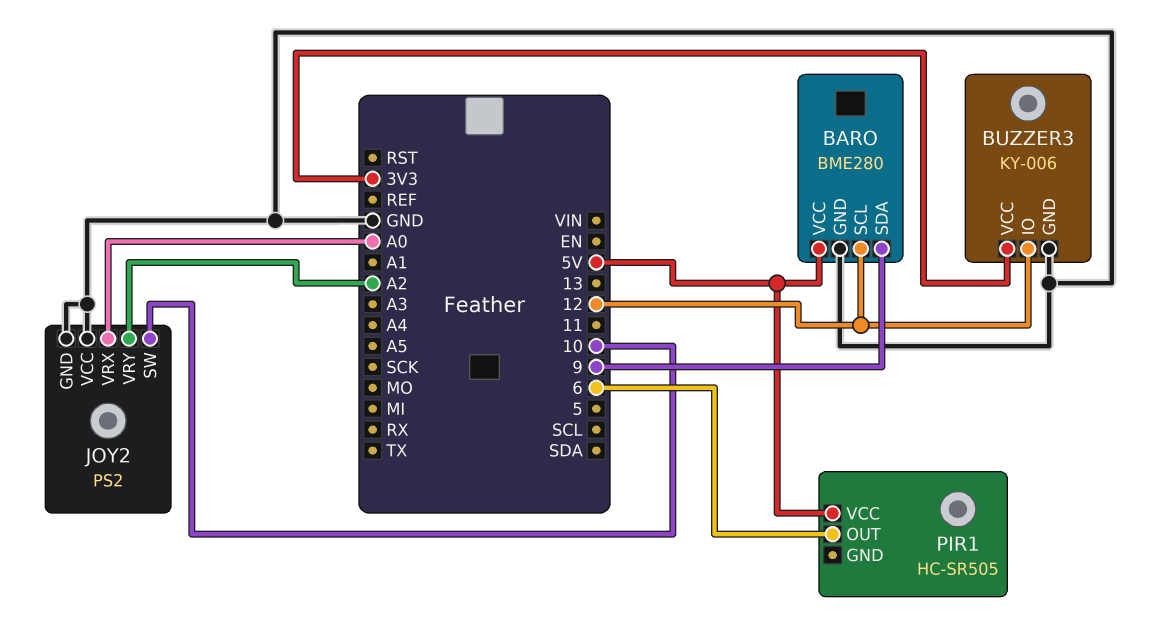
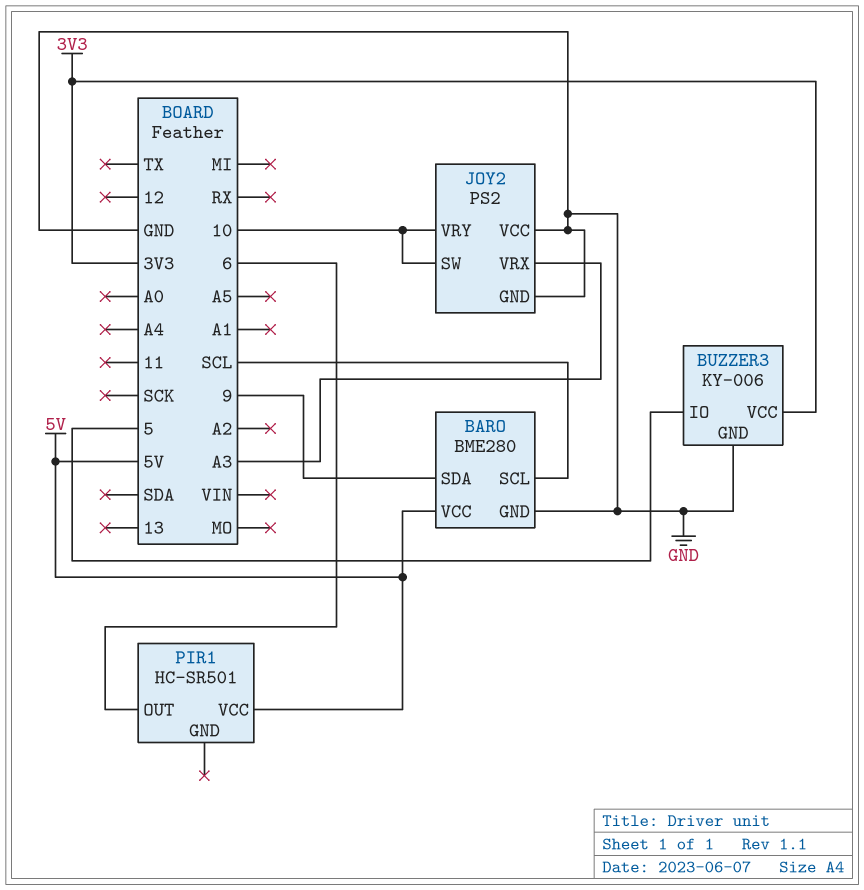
BARO pin SCL: 12 -> SCL
BUZZER3 pin IO: 12 -> 5
JOY2 pin VRX: A0 -> A3
JOY2 pin VRY: A2 -> 10
PIR1: HC-SR505 -> HC-SR501

